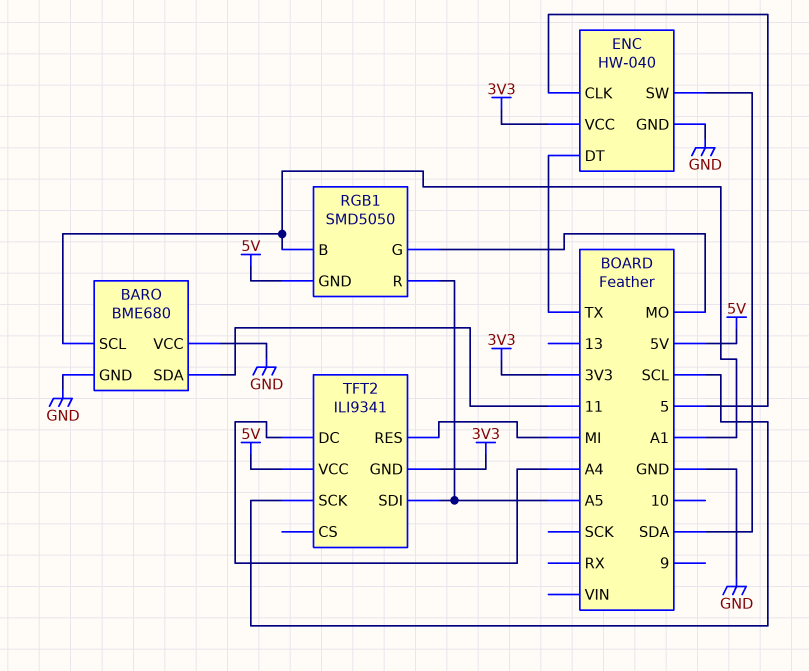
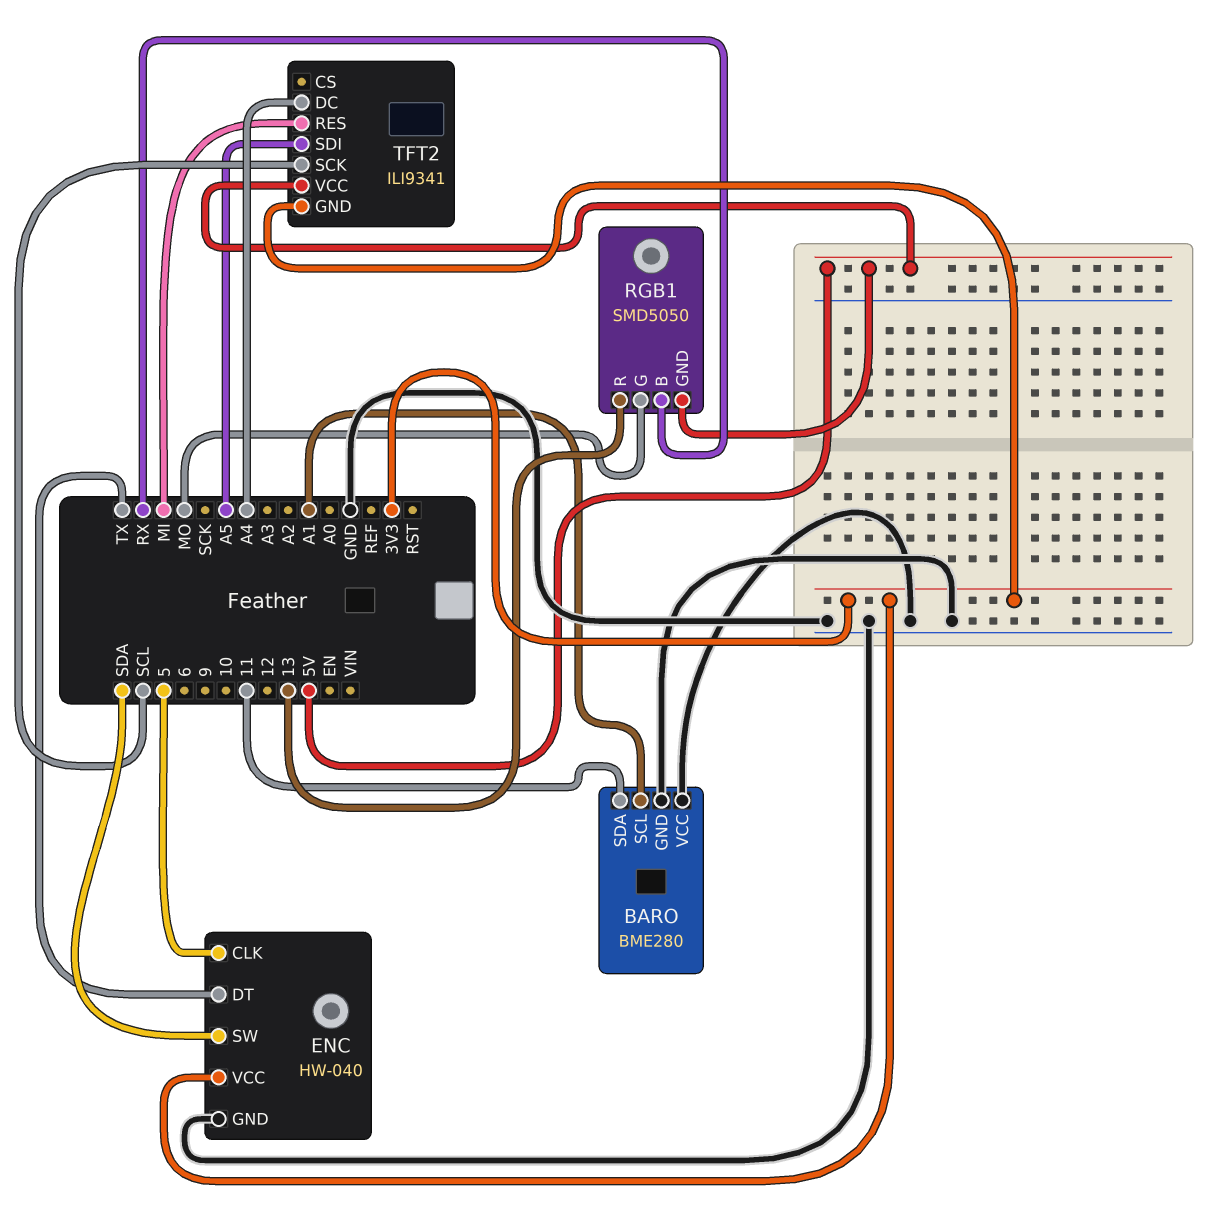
BARO: BME680 -> BME280
RGB1 pin B: A1 -> RX
RGB1 pin R: A5 -> 13

